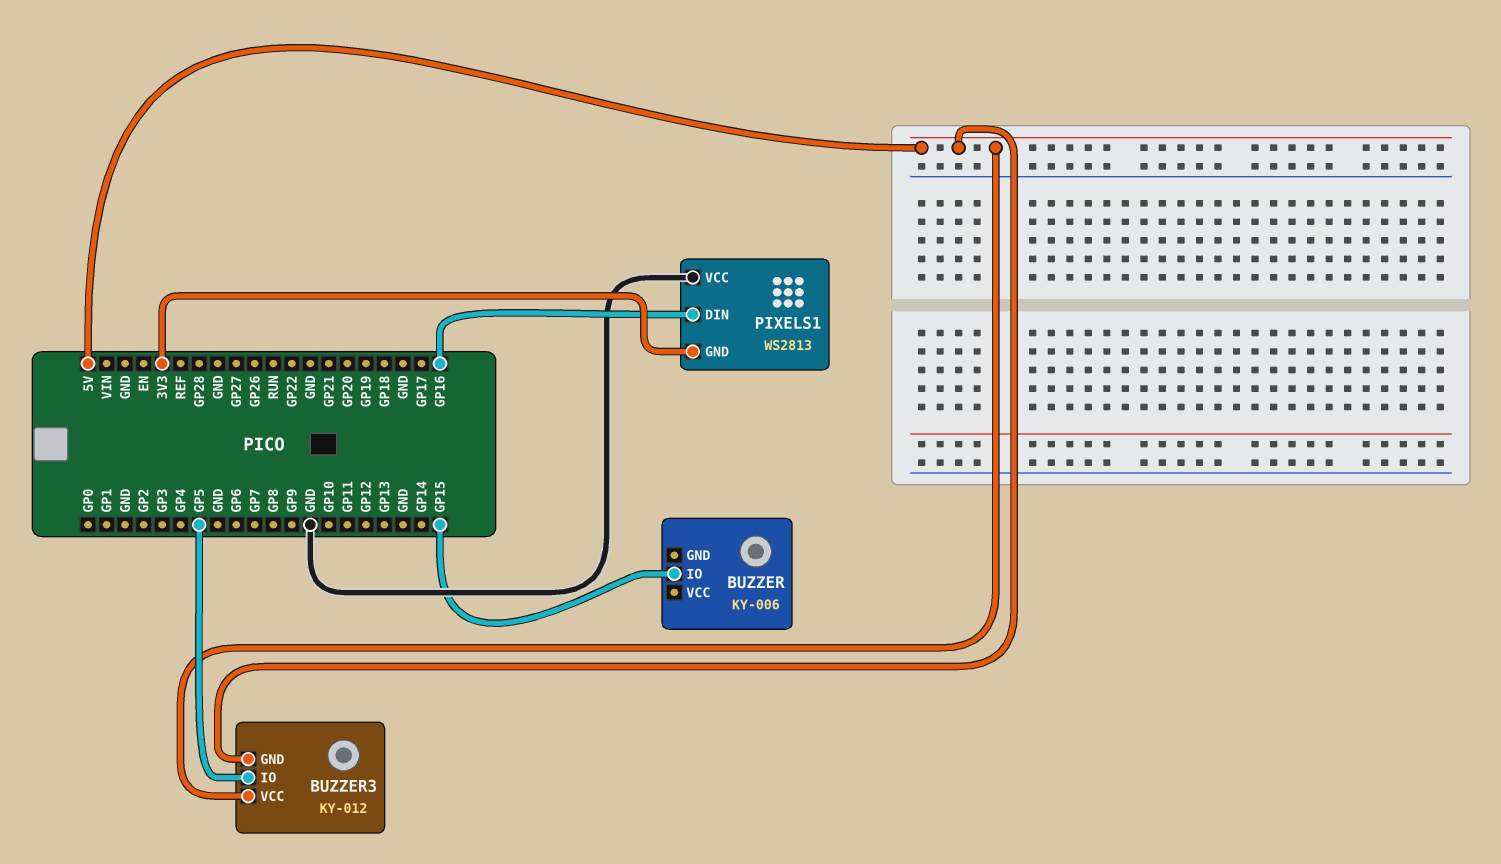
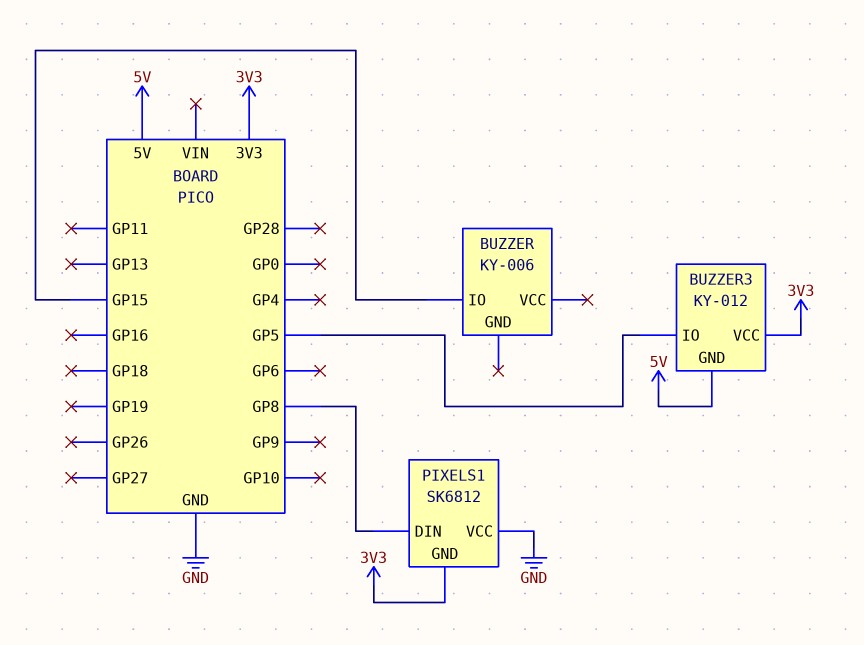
BUZZER3 pin VCC: 5V -> 3V3
PIXELS1: WS2813 -> SK6812
PIXELS1 pin DIN: GP16 -> GP8

